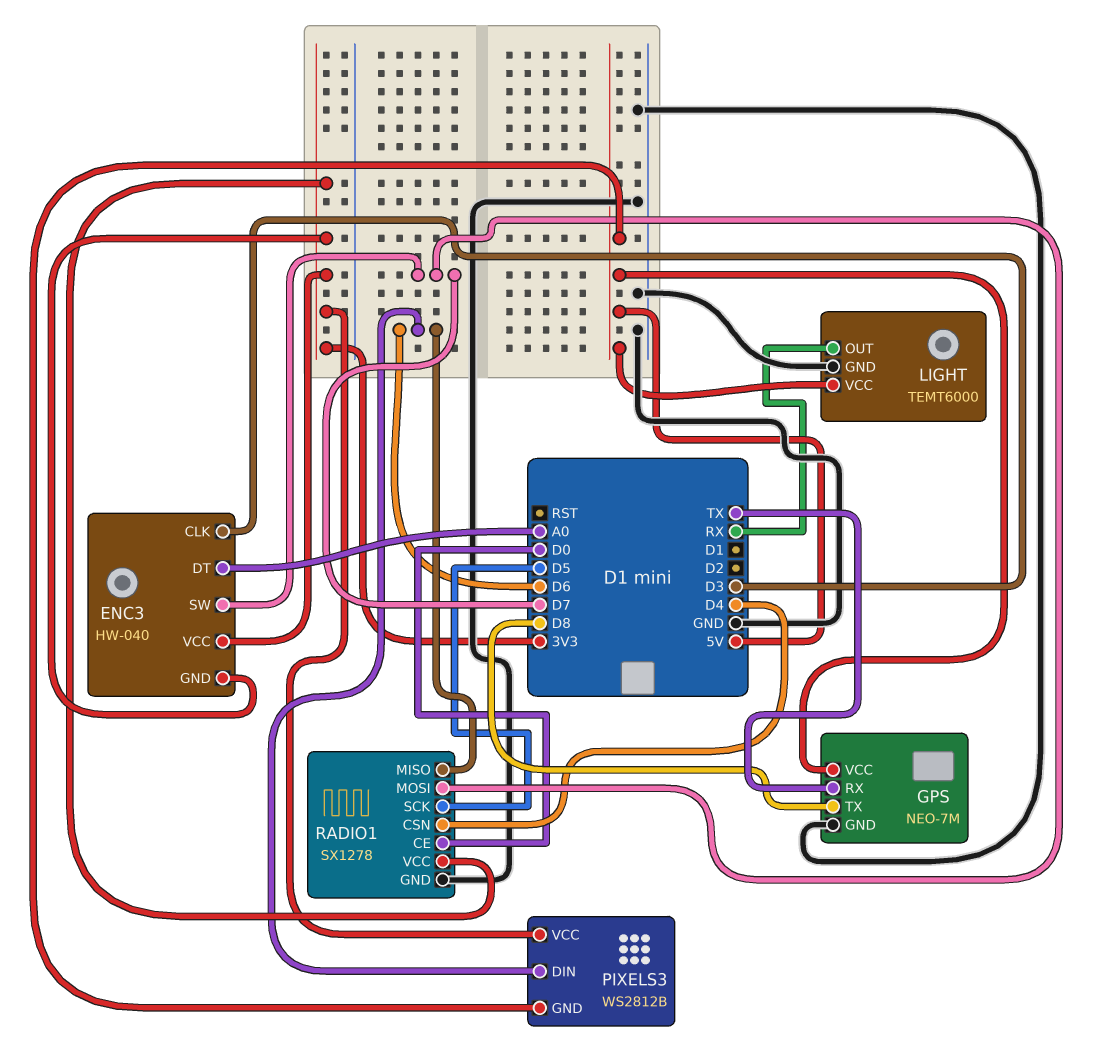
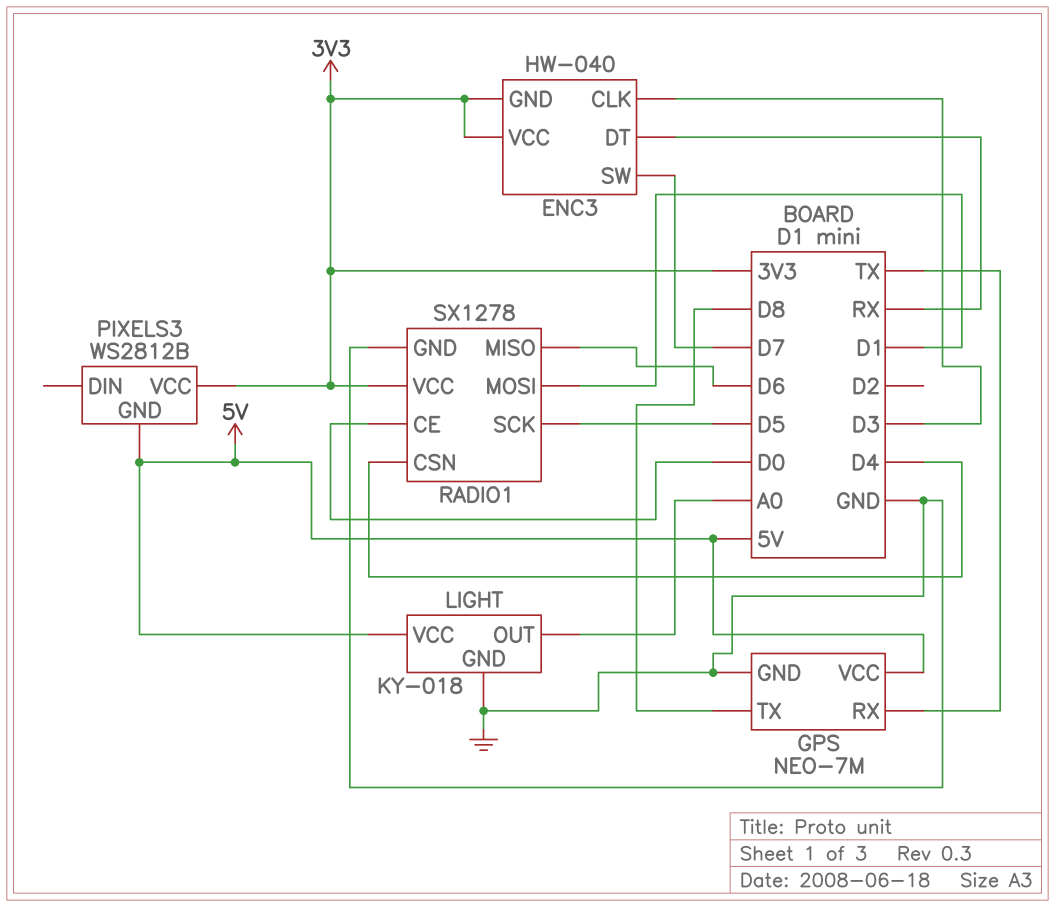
ENC3 pin DT: A0 -> RX
LIGHT: TEMT6000 -> KY-018
LIGHT pin OUT: RX -> A0
PIXELS3 pin DIN: D6 -> none
RADIO1 pin MOSI: D7 -> D1

